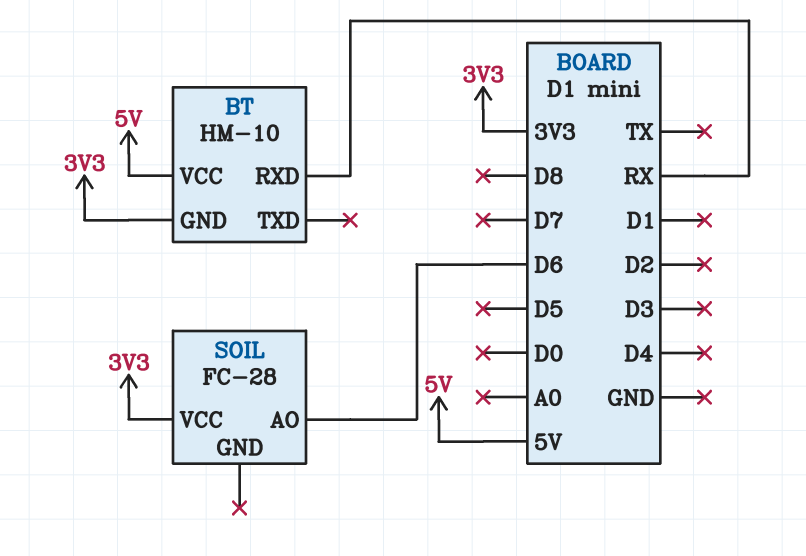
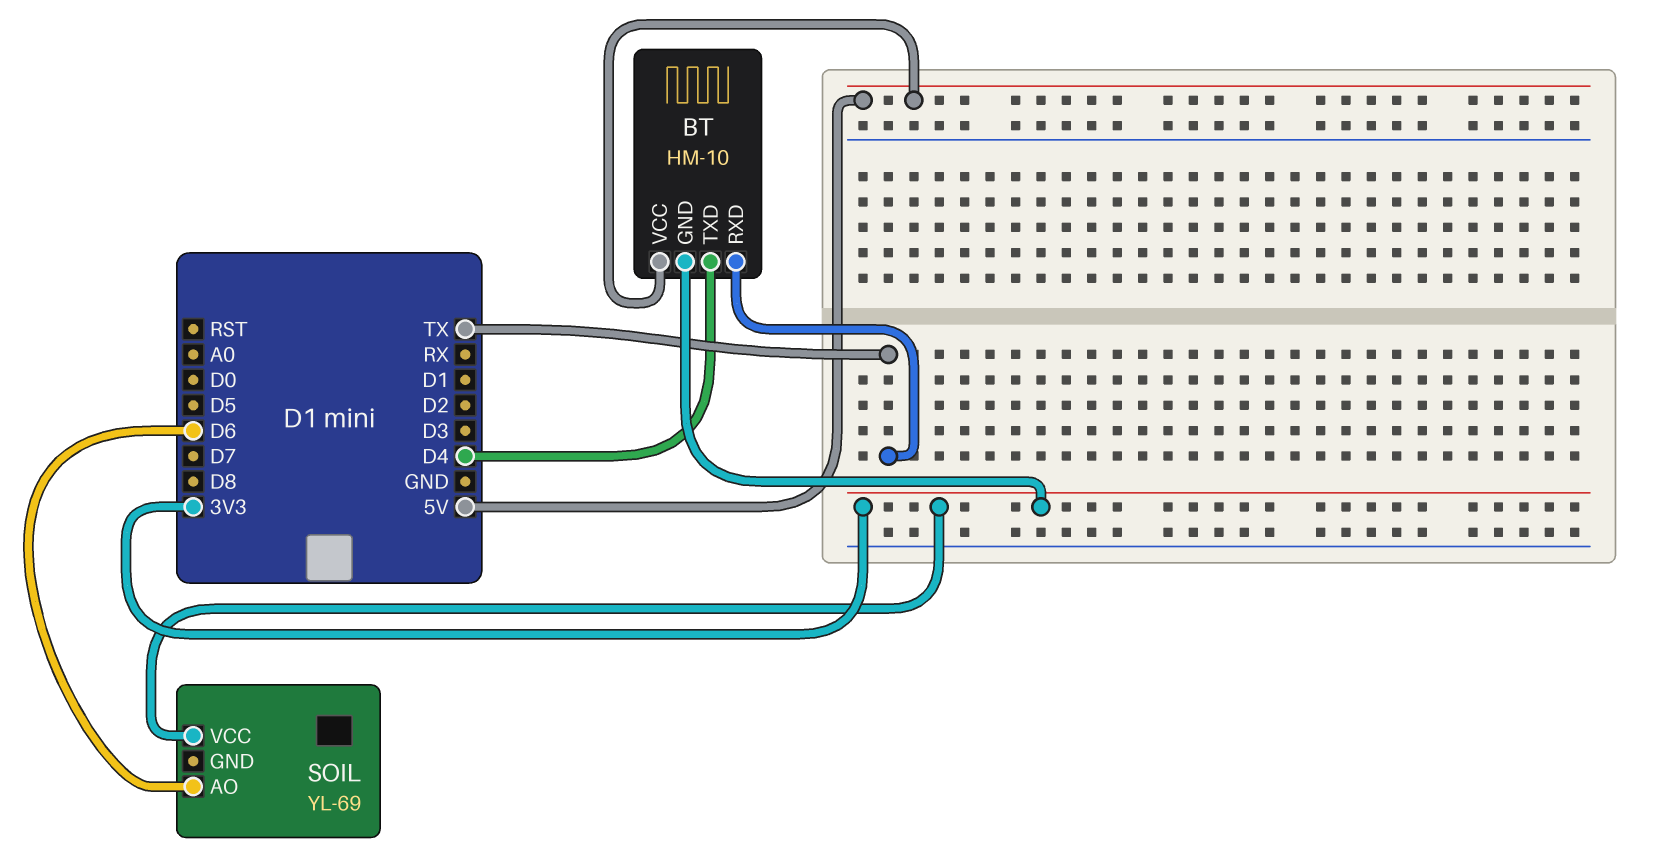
BT pin RXD: RX -> TX
BT pin TXD: none -> D4
SOIL: FC-28 -> YL-69

